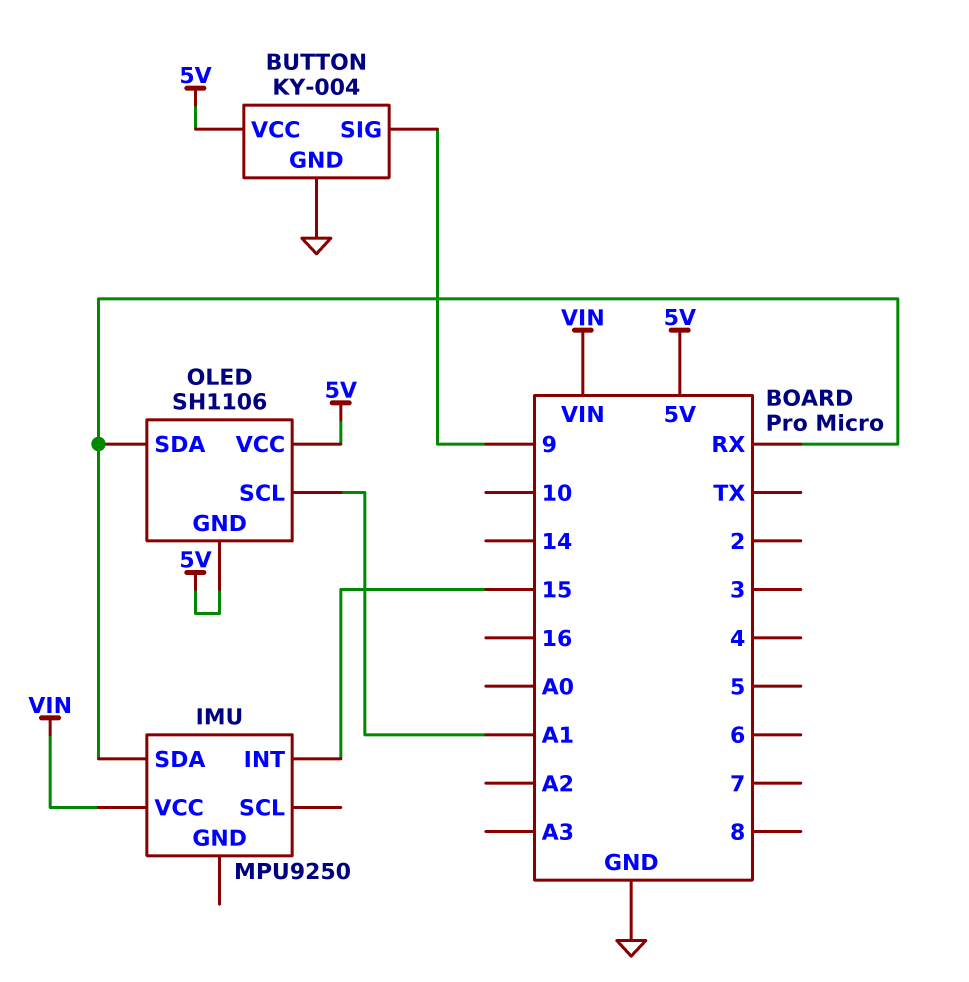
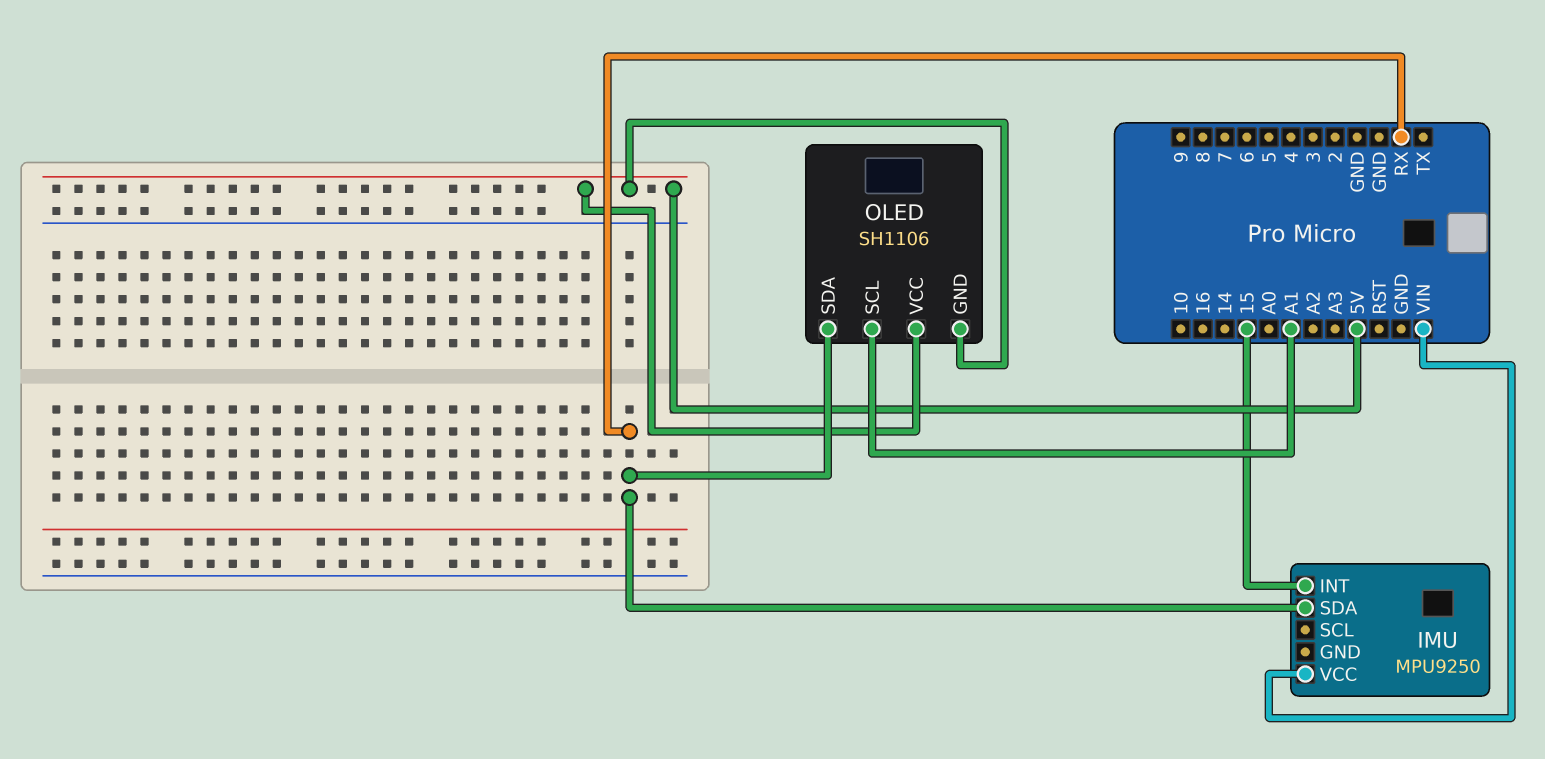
BUTTON: KY-004 -> none
BUTTON pin GND: GND -> none
BUTTON pin SIG: 9 -> none
BUTTON pin VCC: 5V -> none

